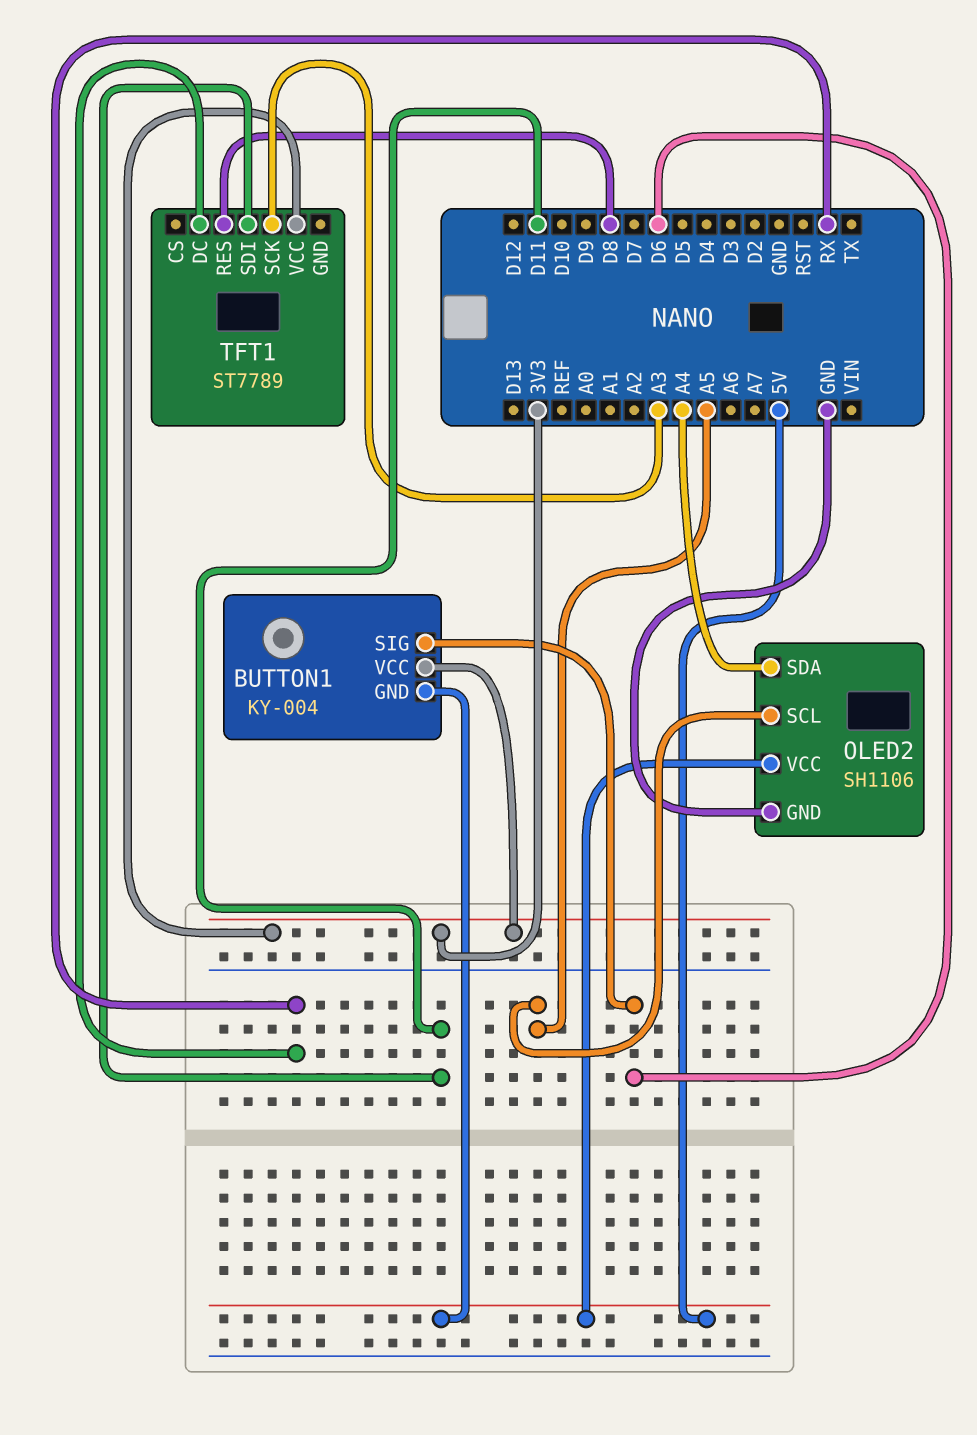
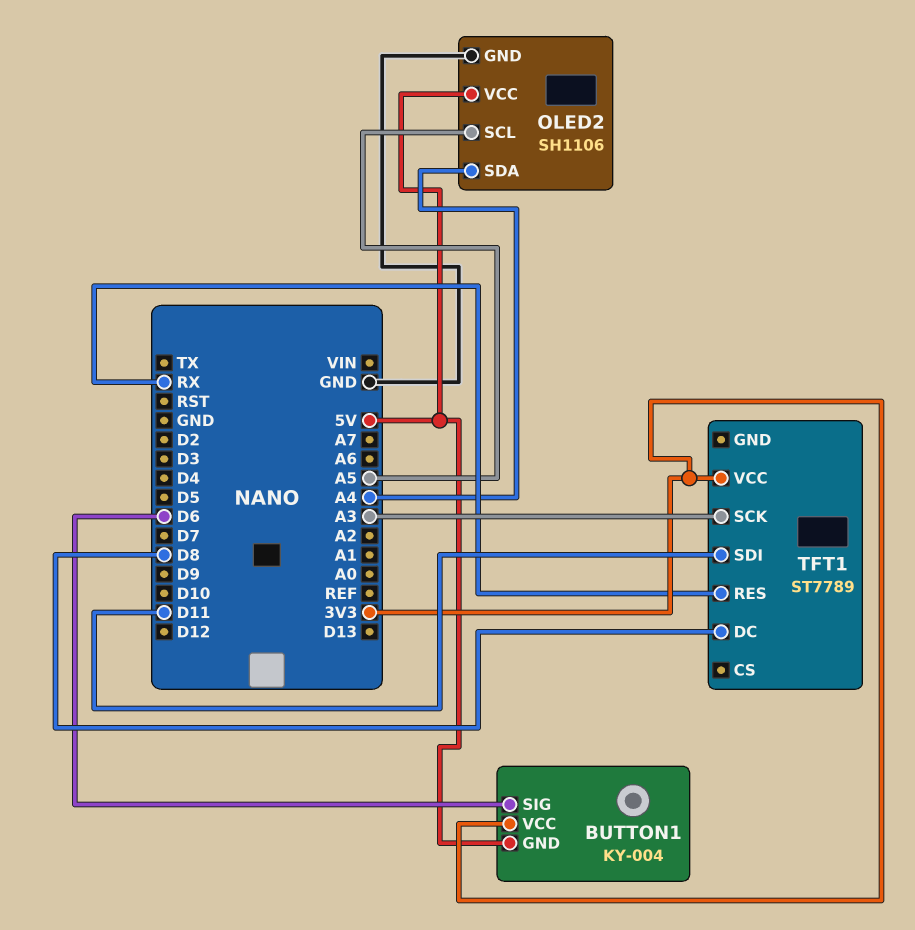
TFT1 pin DC: RX -> D8
TFT1 pin RES: D8 -> RX

